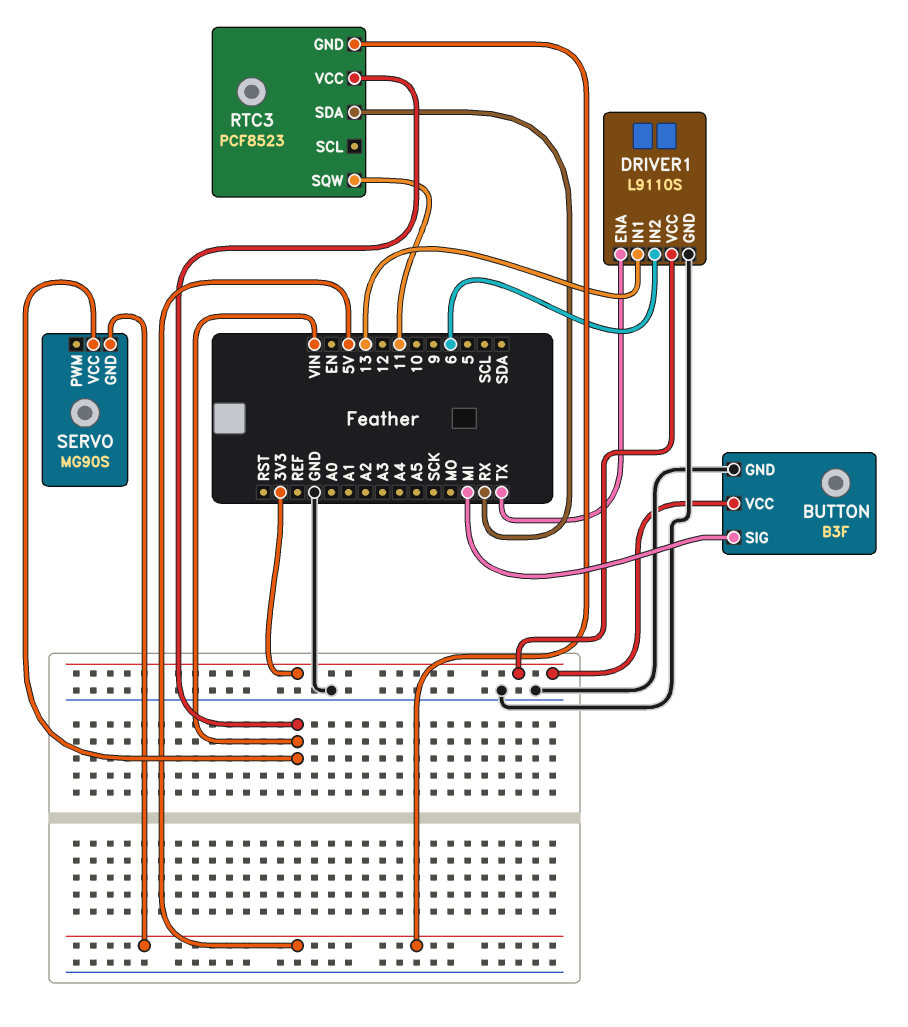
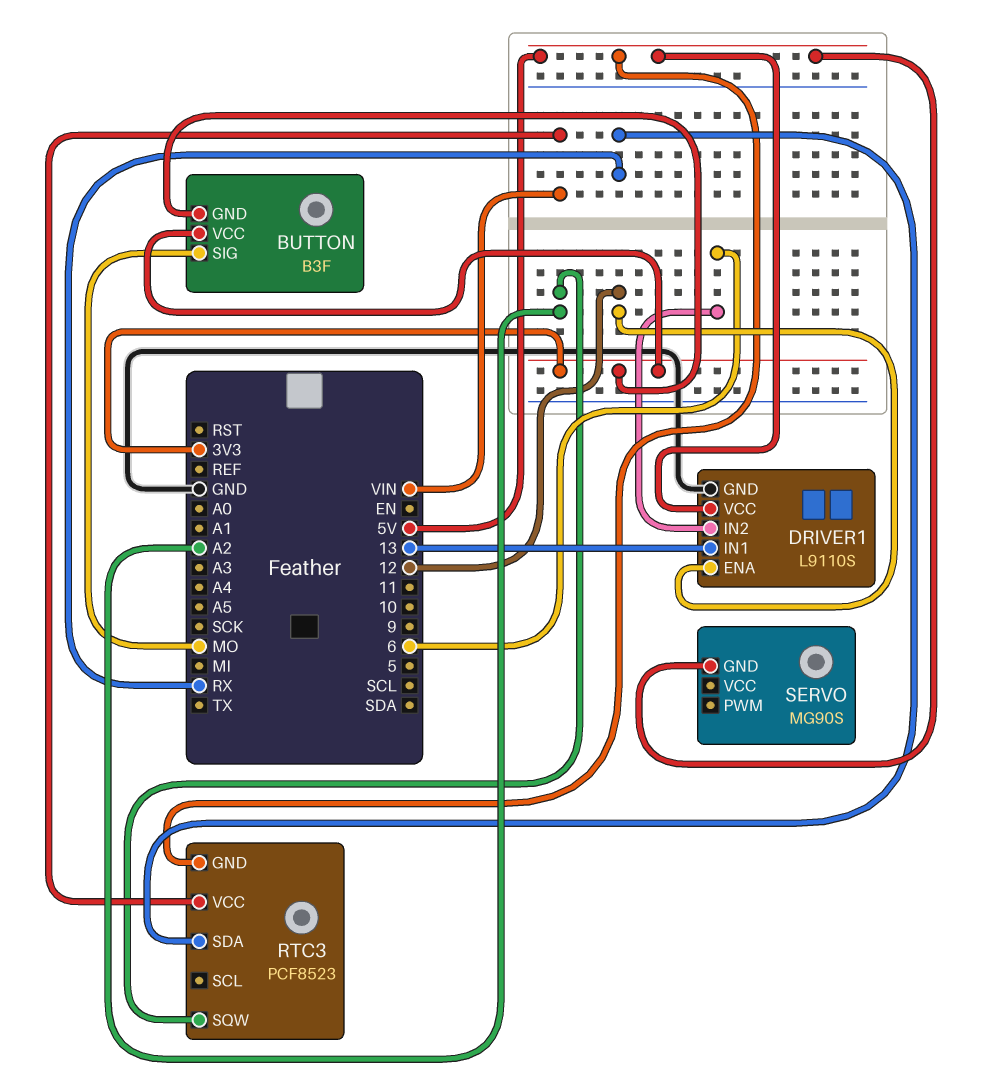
BUTTON pin GND: GND -> 3V3
BUTTON pin SIG: MI -> MO
DRIVER1 pin ENA: TX -> 12
DRIVER1 pin VCC: 3V3 -> 5V
RTC3 pin SQW: 11 -> A2
SERVO pin VCC: VIN -> none

